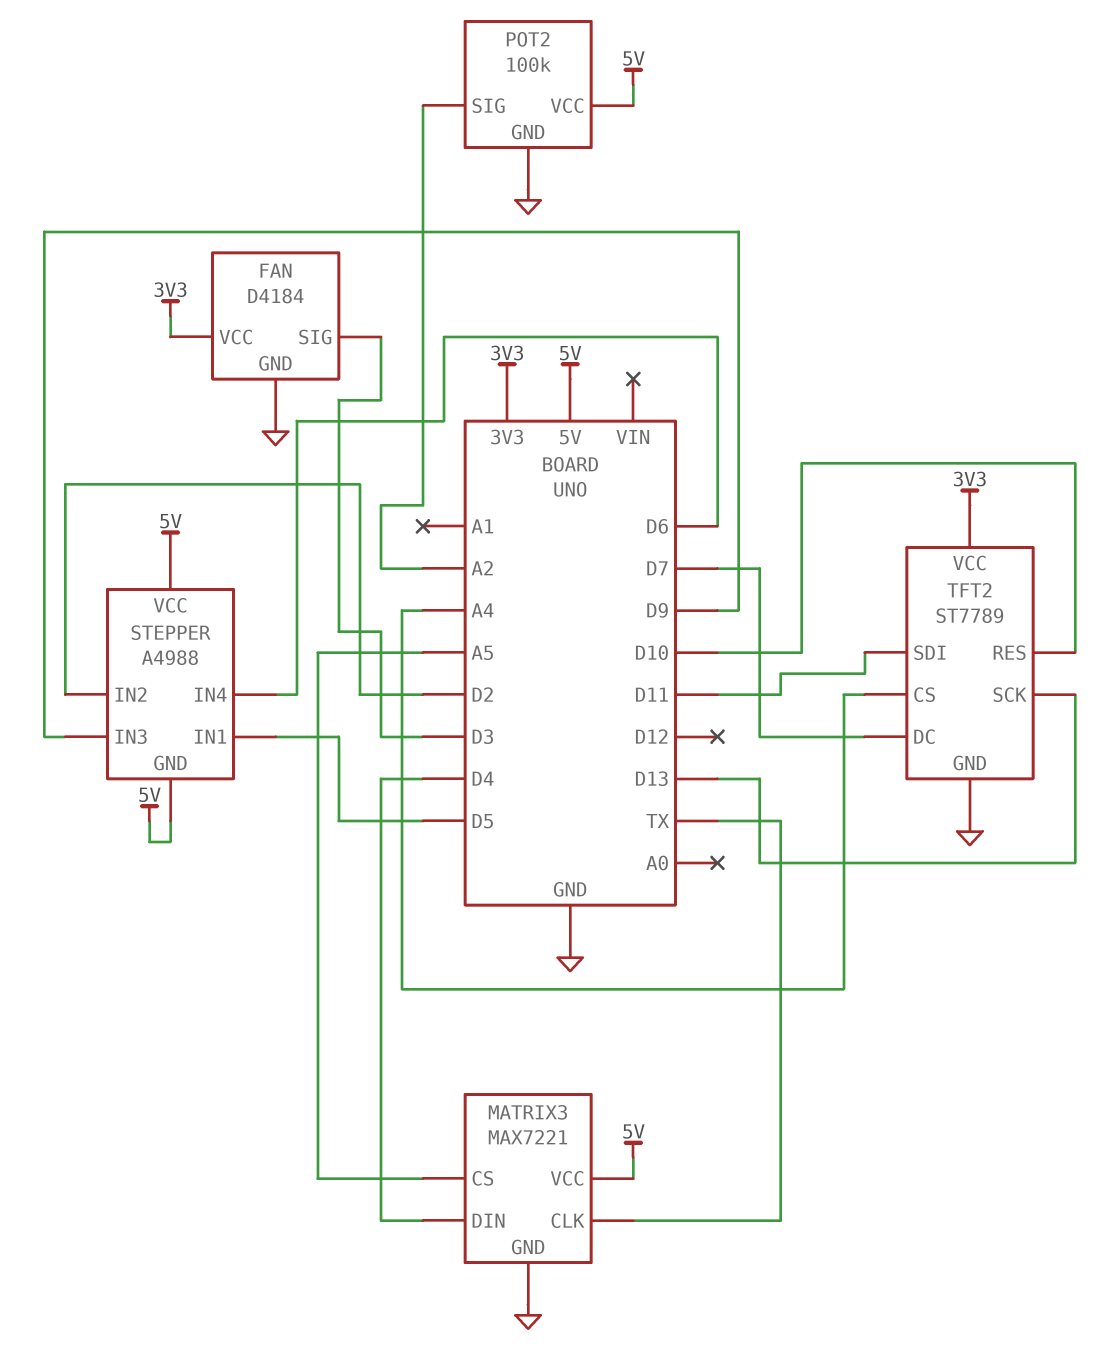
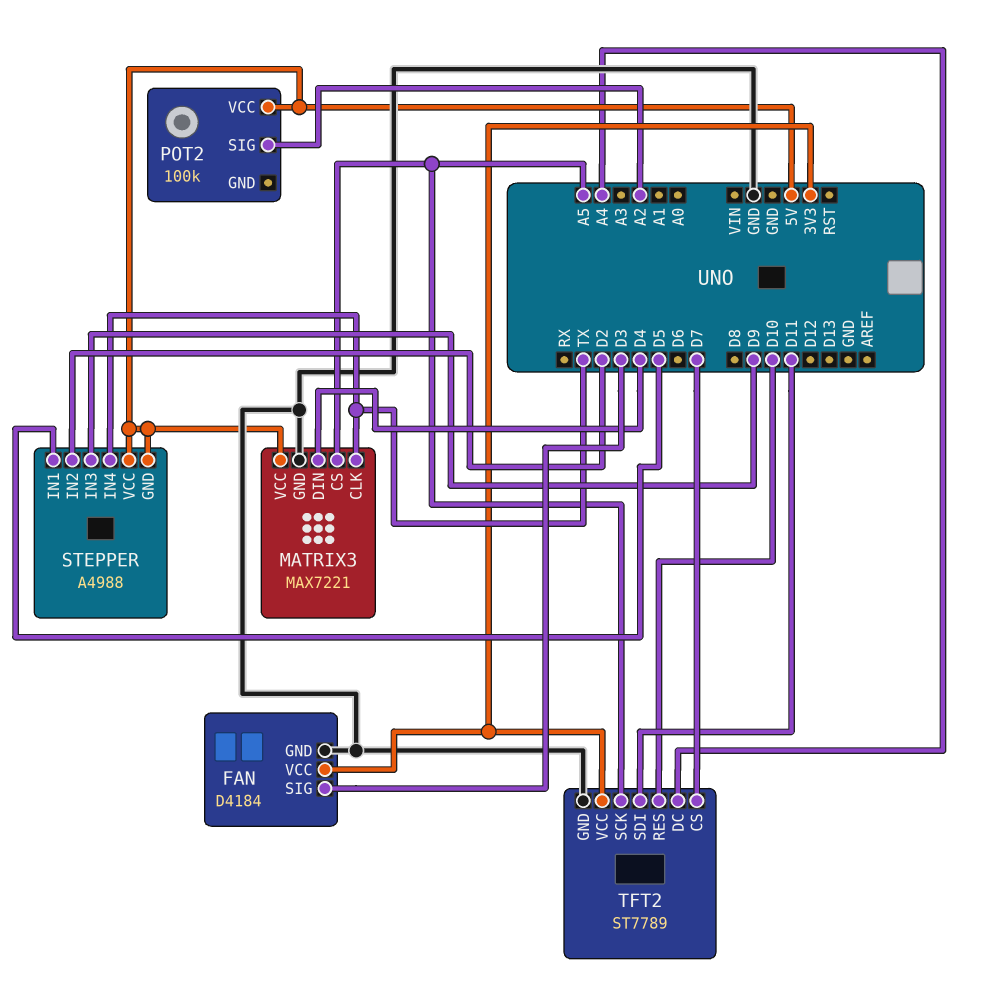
POT2 pin GND: GND -> none
STEPPER pin IN4: D6 -> TX
TFT2 pin CS: A4 -> D7
TFT2 pin DC: D7 -> A4
TFT2 pin SCK: D13 -> A5

